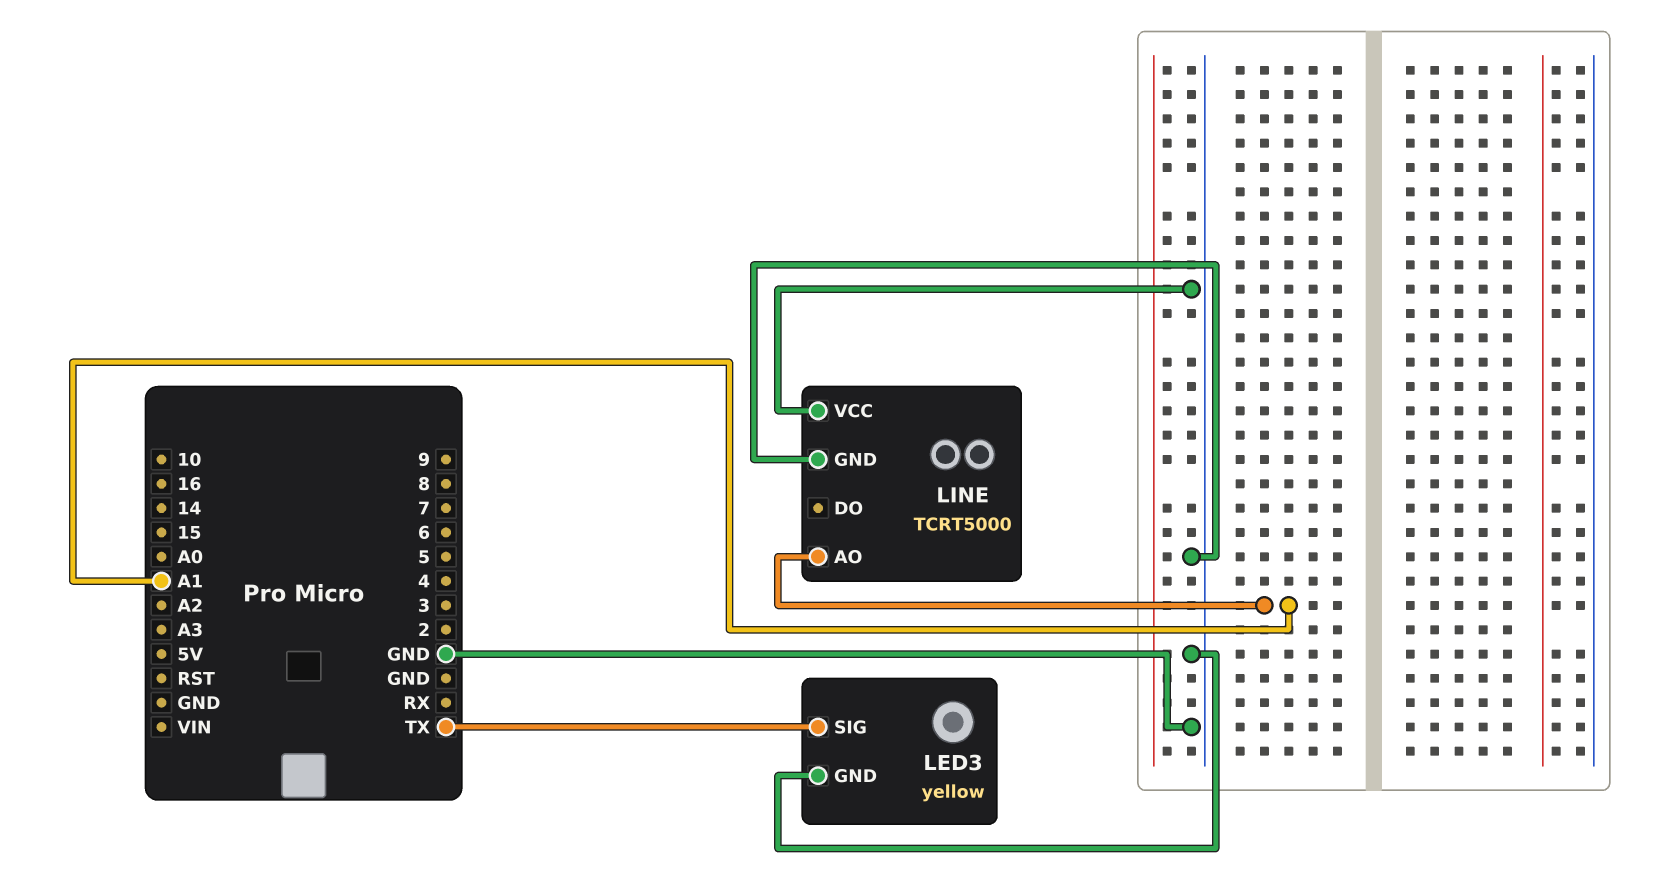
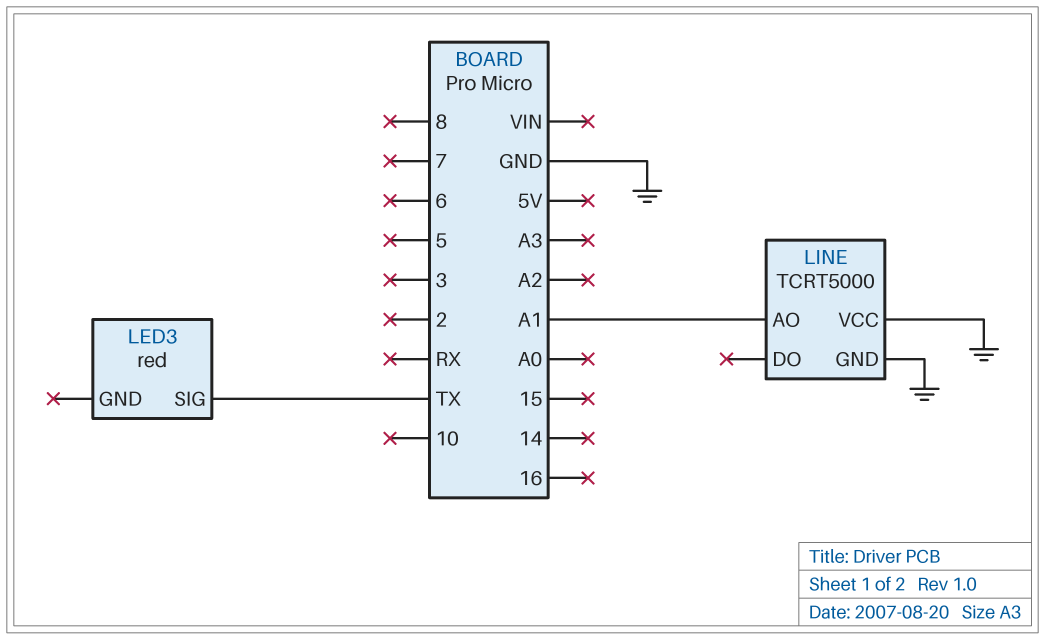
LED3: yellow -> red
LED3 pin GND: GND -> none

